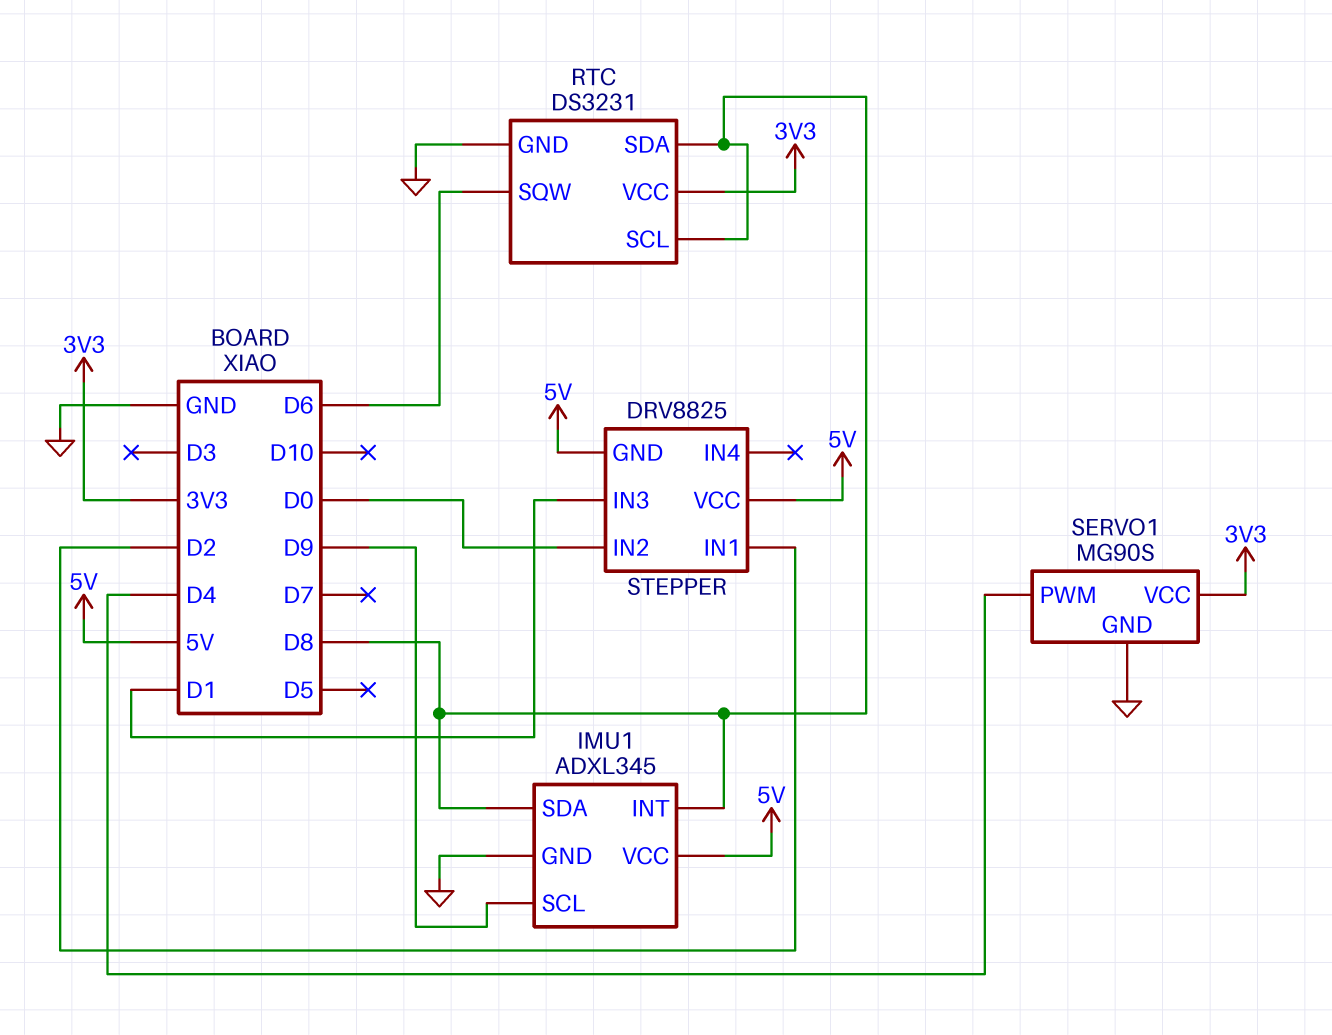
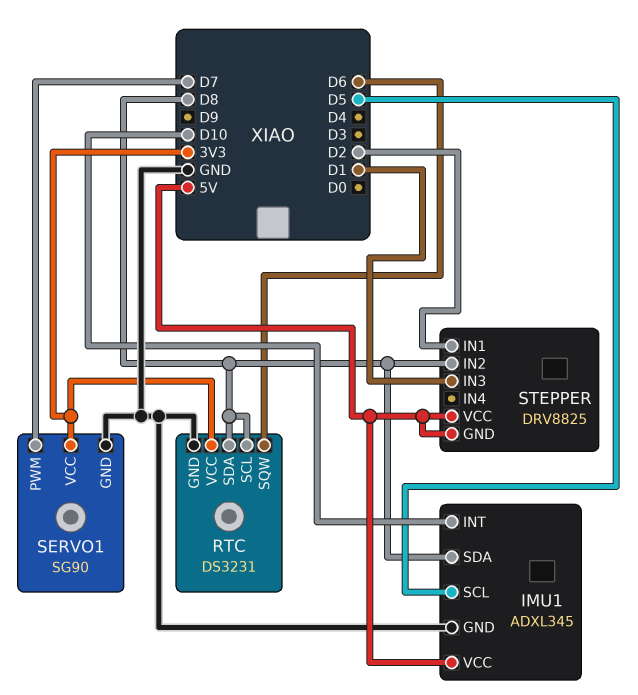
IMU1 pin INT: D8 -> D10
IMU1 pin SCL: D9 -> D5
SERVO1: MG90S -> SG90
SERVO1 pin PWM: D4 -> D7
STEPPER pin IN2: D0 -> D8

